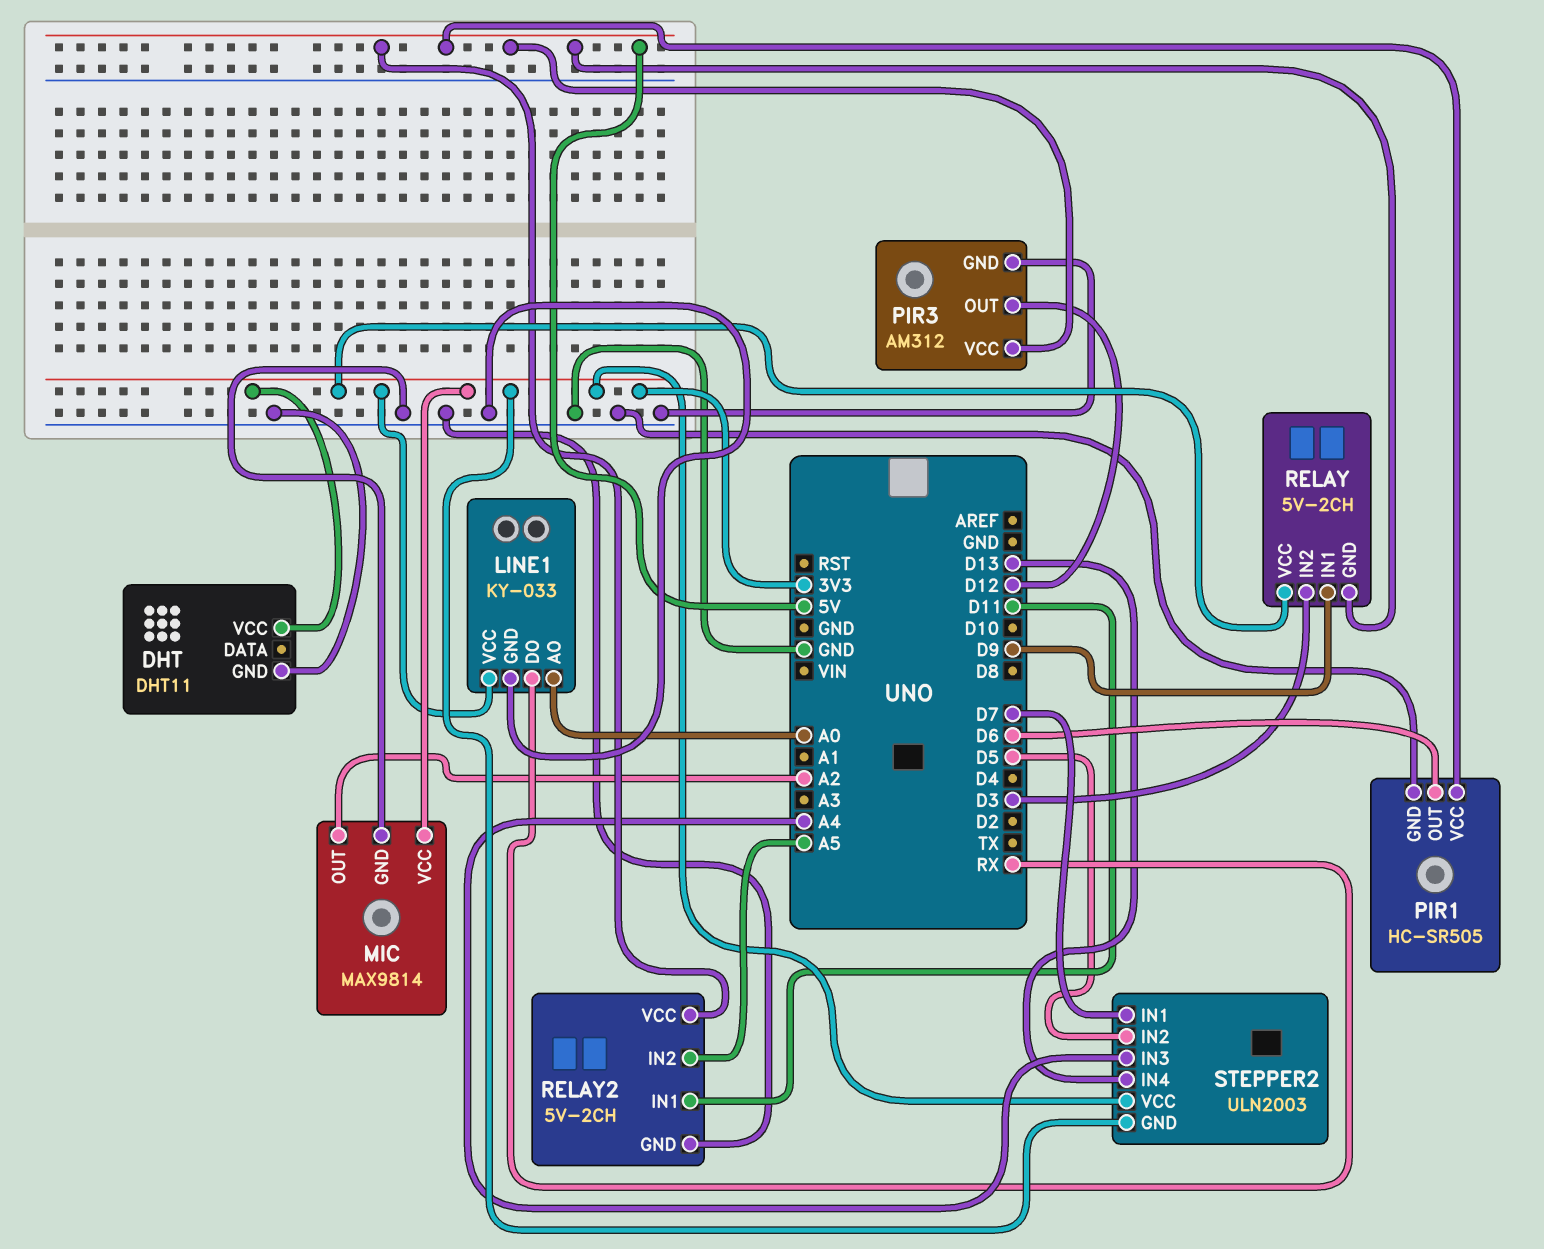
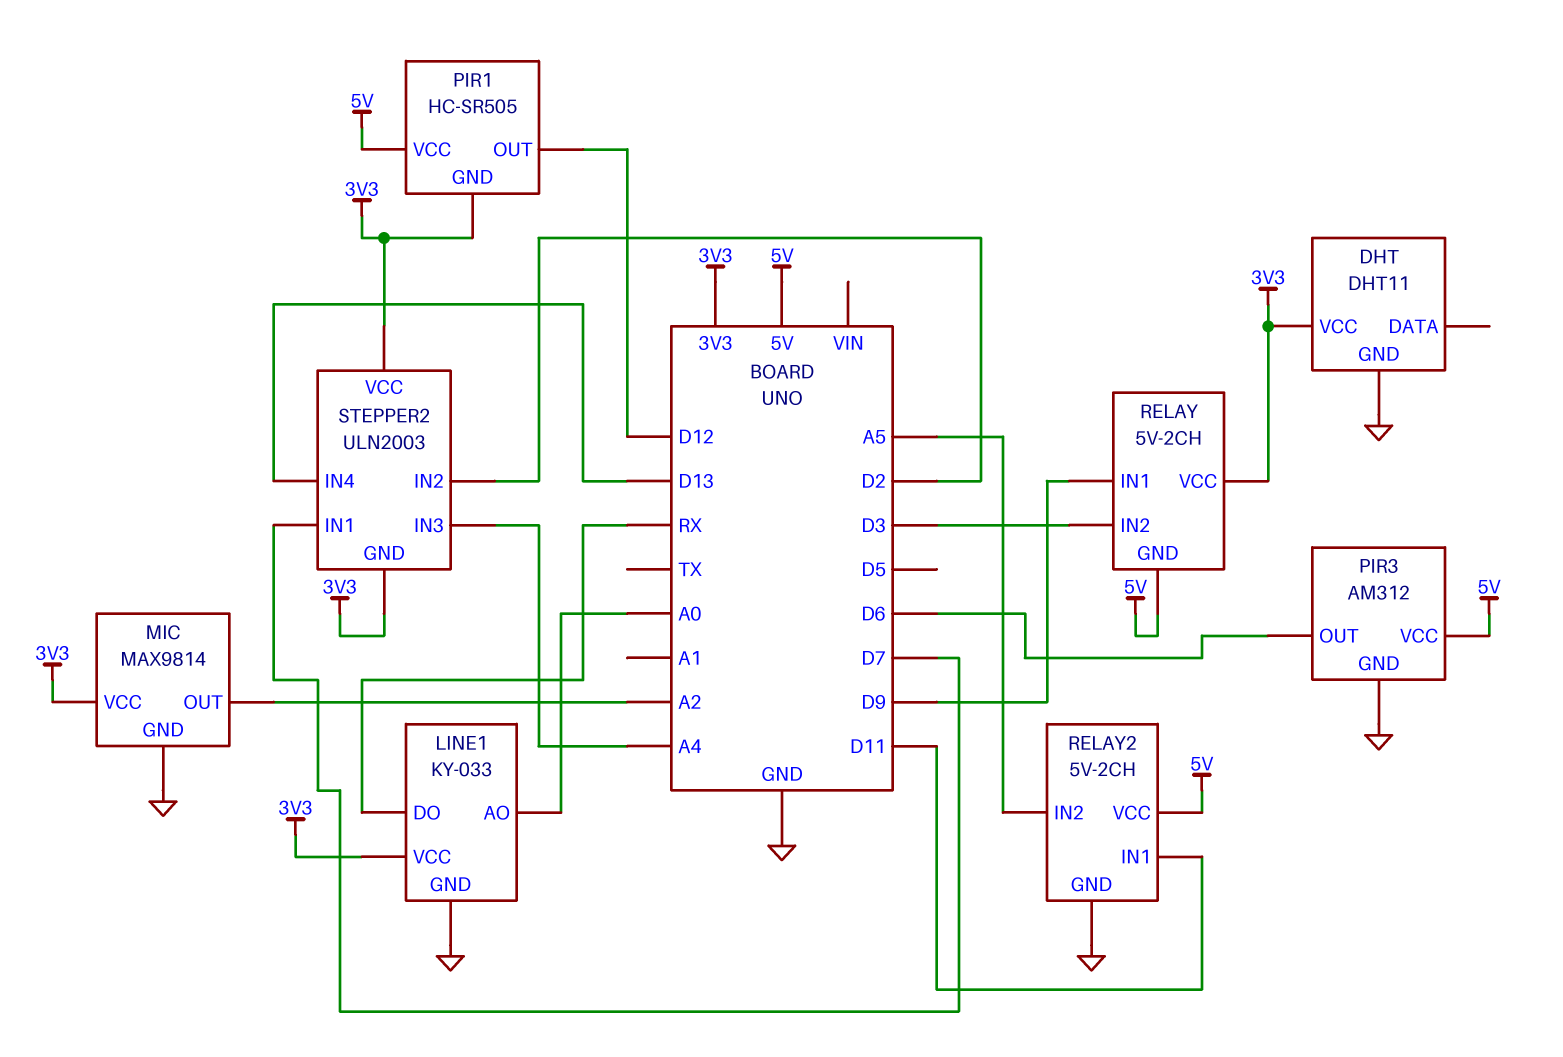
PIR1 pin GND: GND -> 3V3
PIR1 pin OUT: D6 -> D12
PIR3 pin OUT: D12 -> D6
STEPPER2 pin IN2: D5 -> D2

